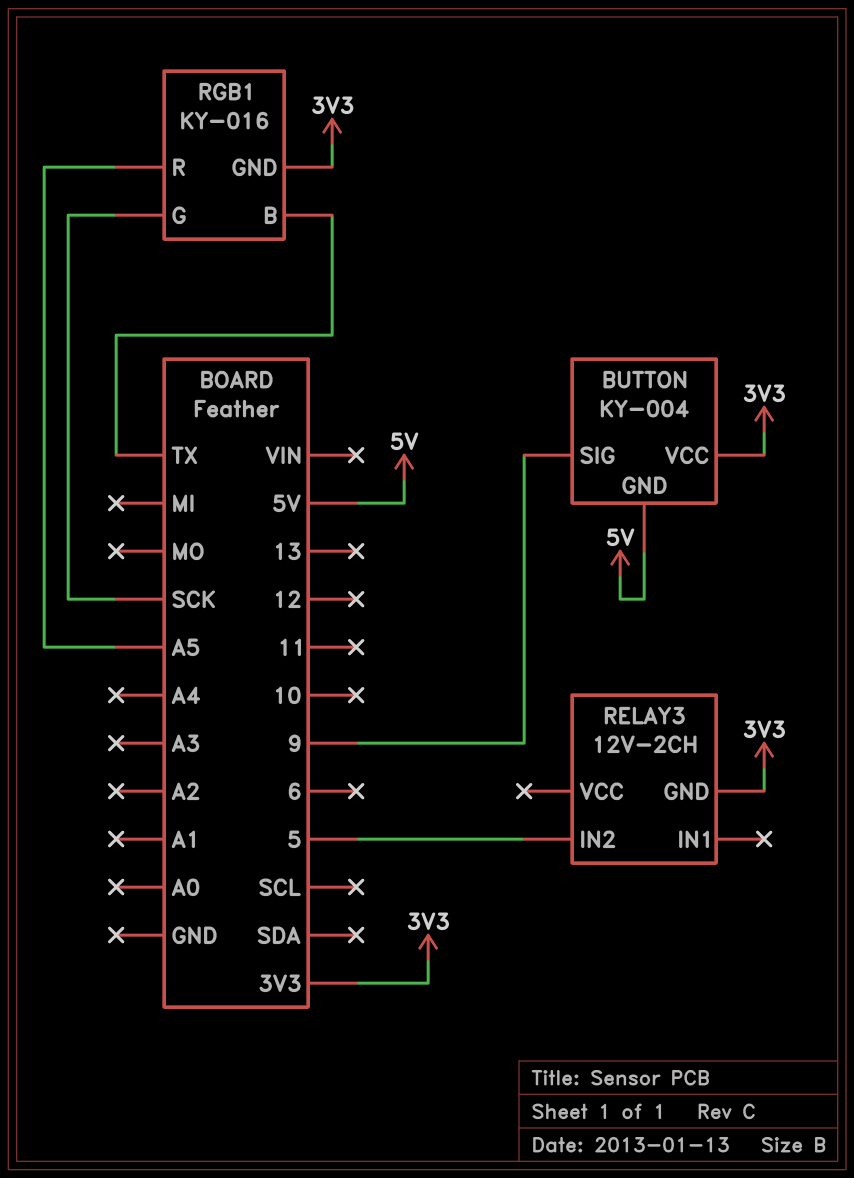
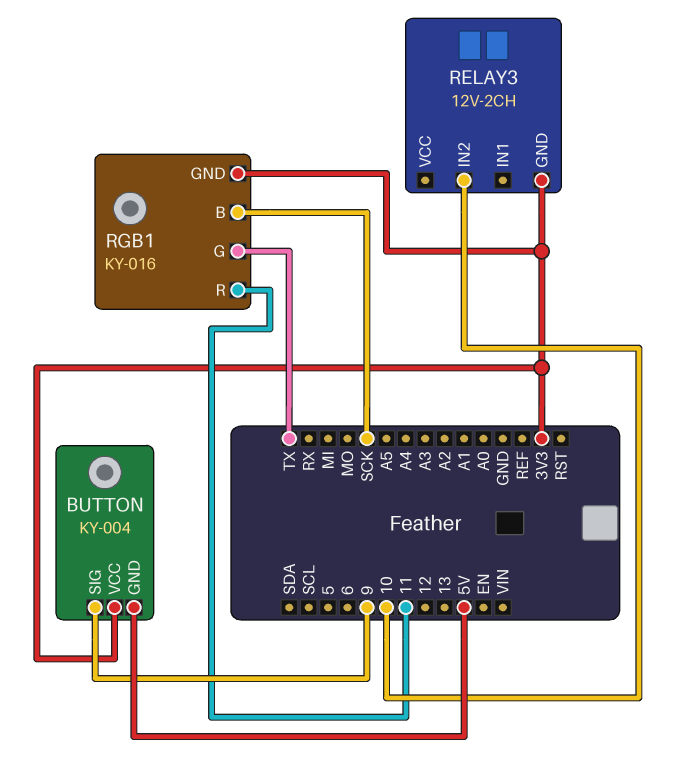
RELAY3 pin IN2: 5 -> 10
RGB1 pin B: TX -> SCK
RGB1 pin G: SCK -> TX
RGB1 pin R: A5 -> 11

